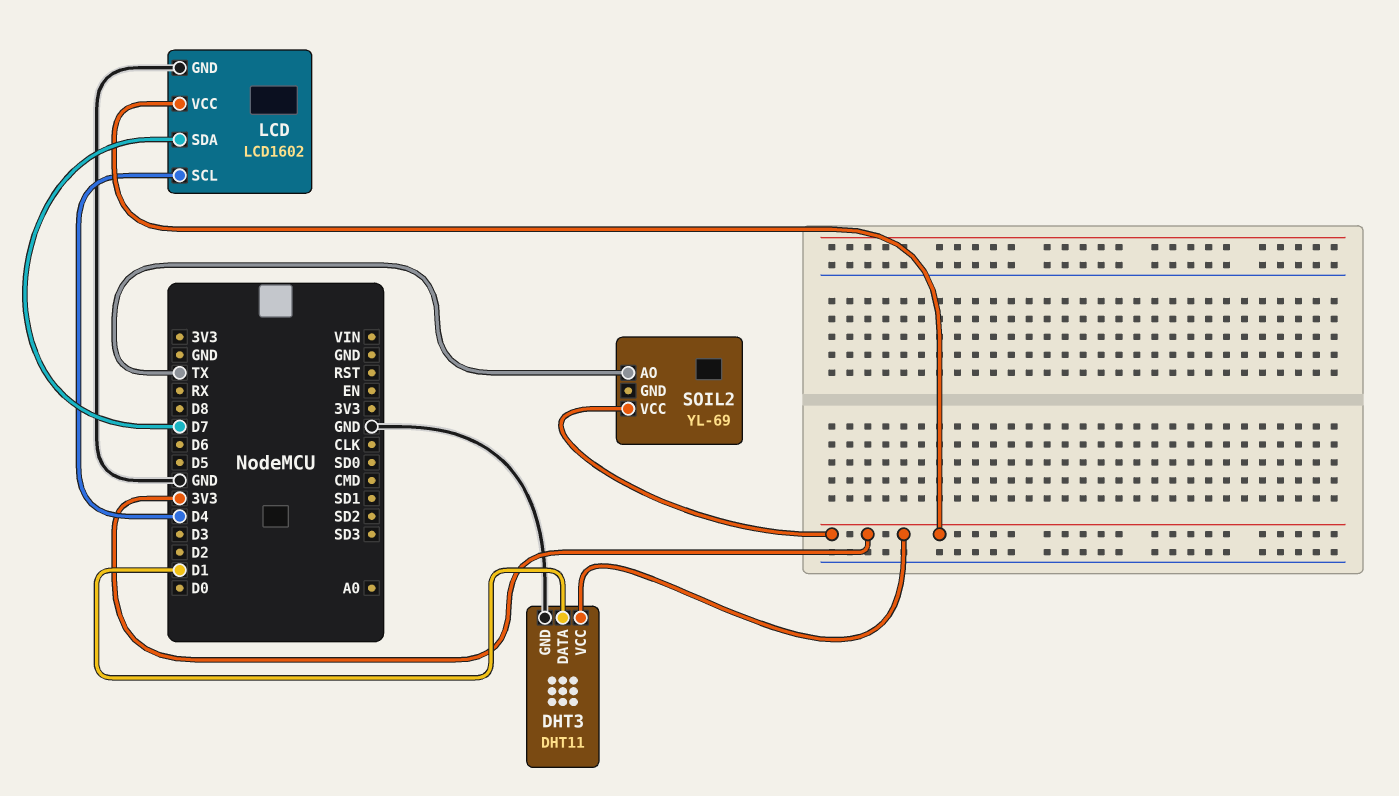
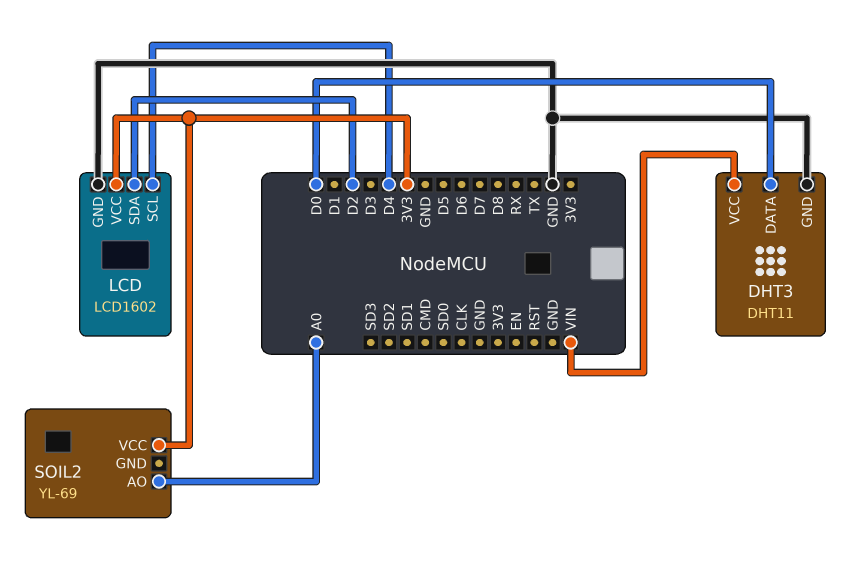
DHT3 pin DATA: D1 -> D0
DHT3 pin VCC: 3V3 -> VIN
LCD pin SDA: D7 -> D2
SOIL2 pin AO: TX -> A0

